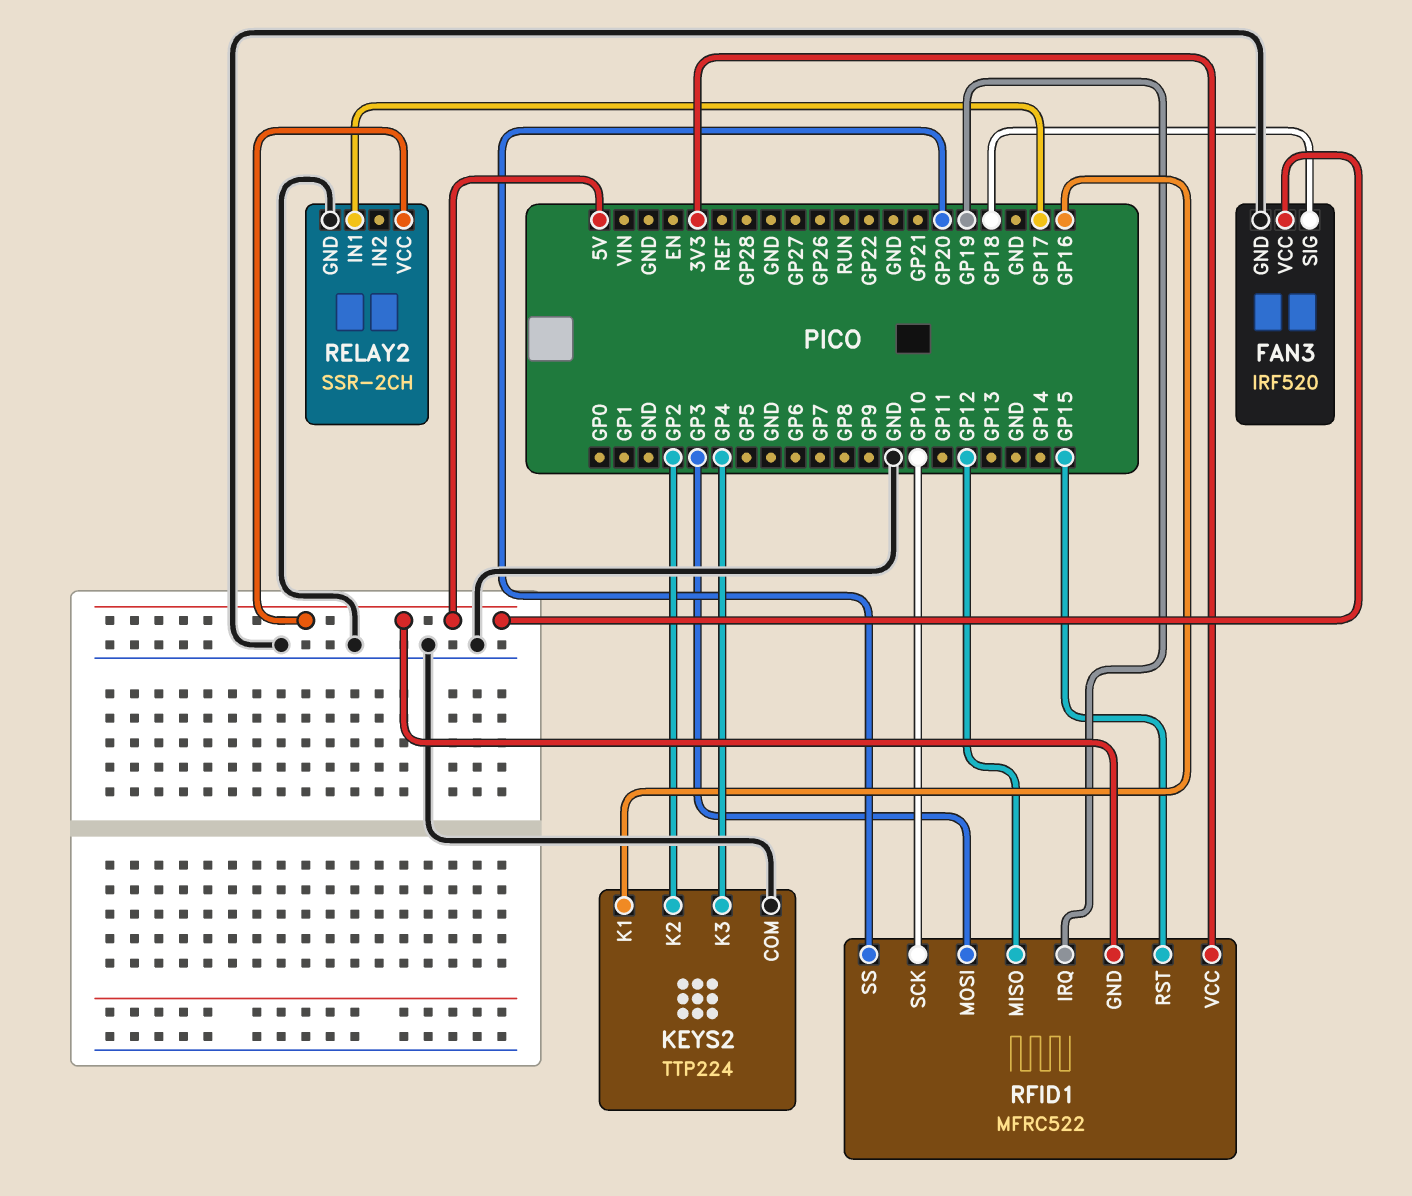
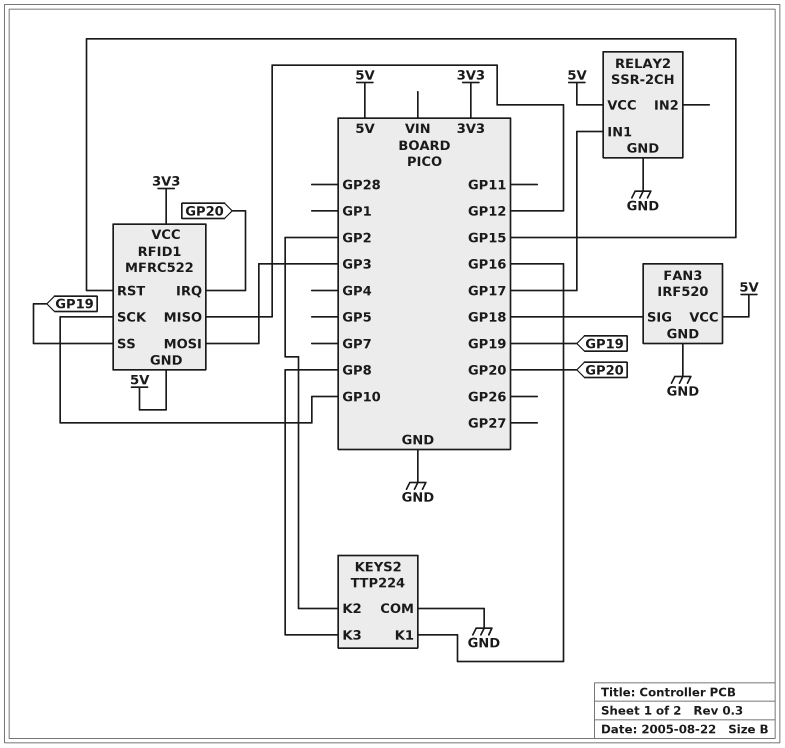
KEYS2 pin K3: GP4 -> GP8
RFID1 pin IRQ: GP19 -> GP20
RFID1 pin SS: GP20 -> GP19

